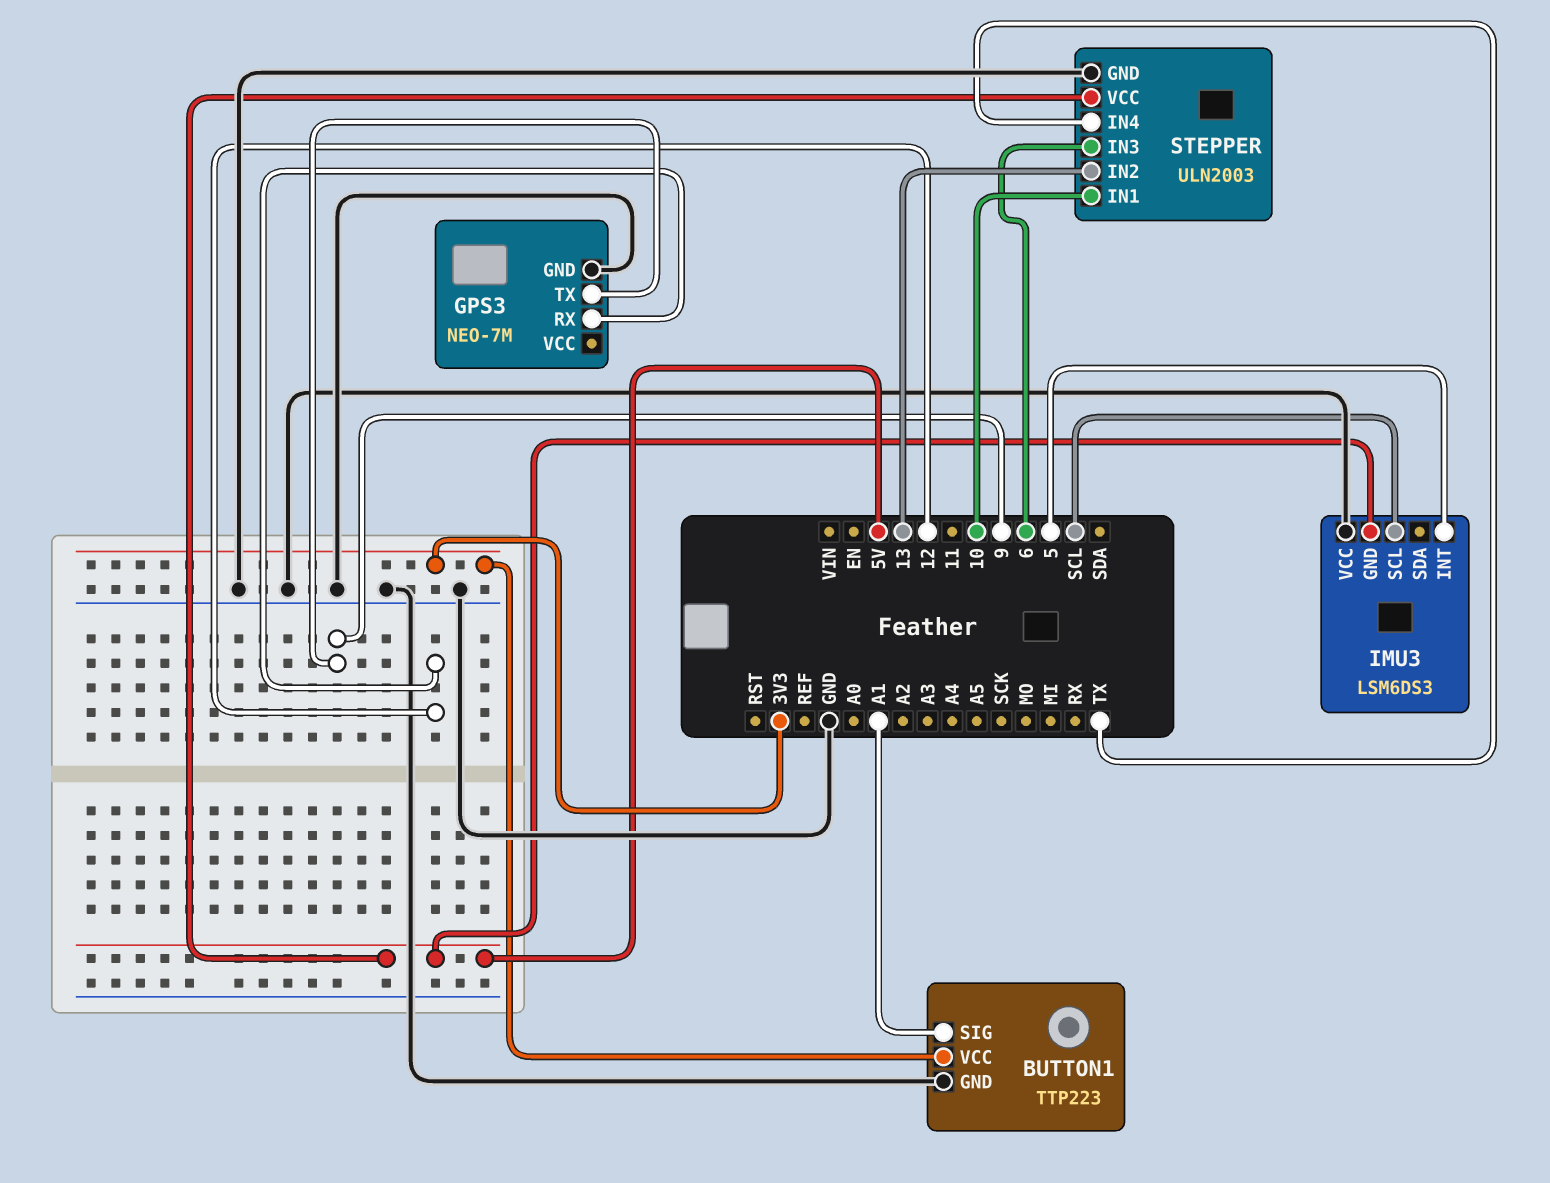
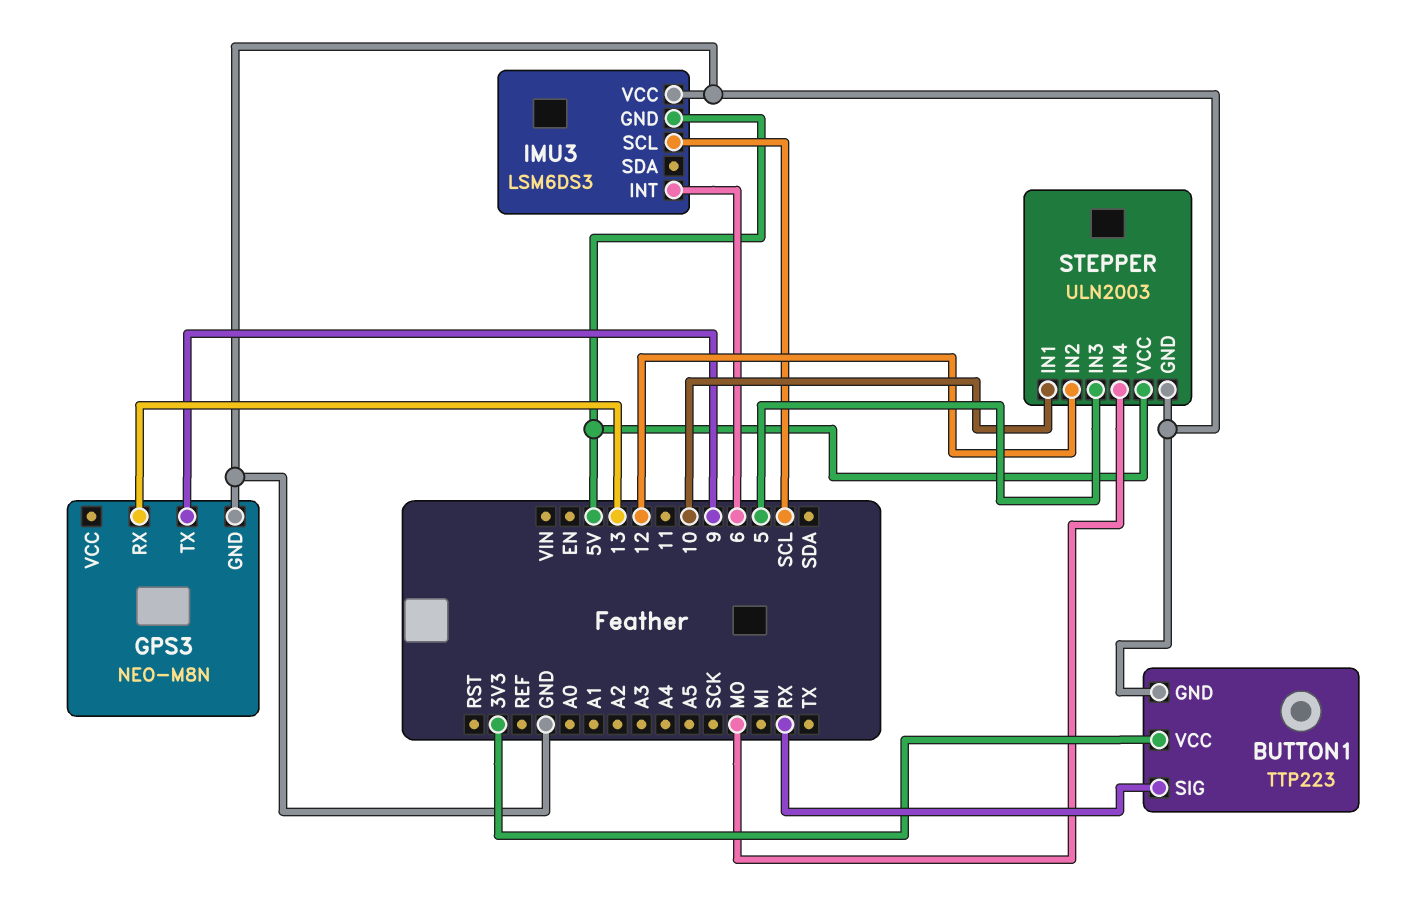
BUTTON1 pin SIG: A1 -> RX
GPS3: NEO-7M -> NEO-M8N
GPS3 pin RX: 12 -> 13
IMU3 pin INT: 5 -> 6
STEPPER pin IN2: 13 -> 12
STEPPER pin IN3: 6 -> 5
STEPPER pin IN4: TX -> MO

